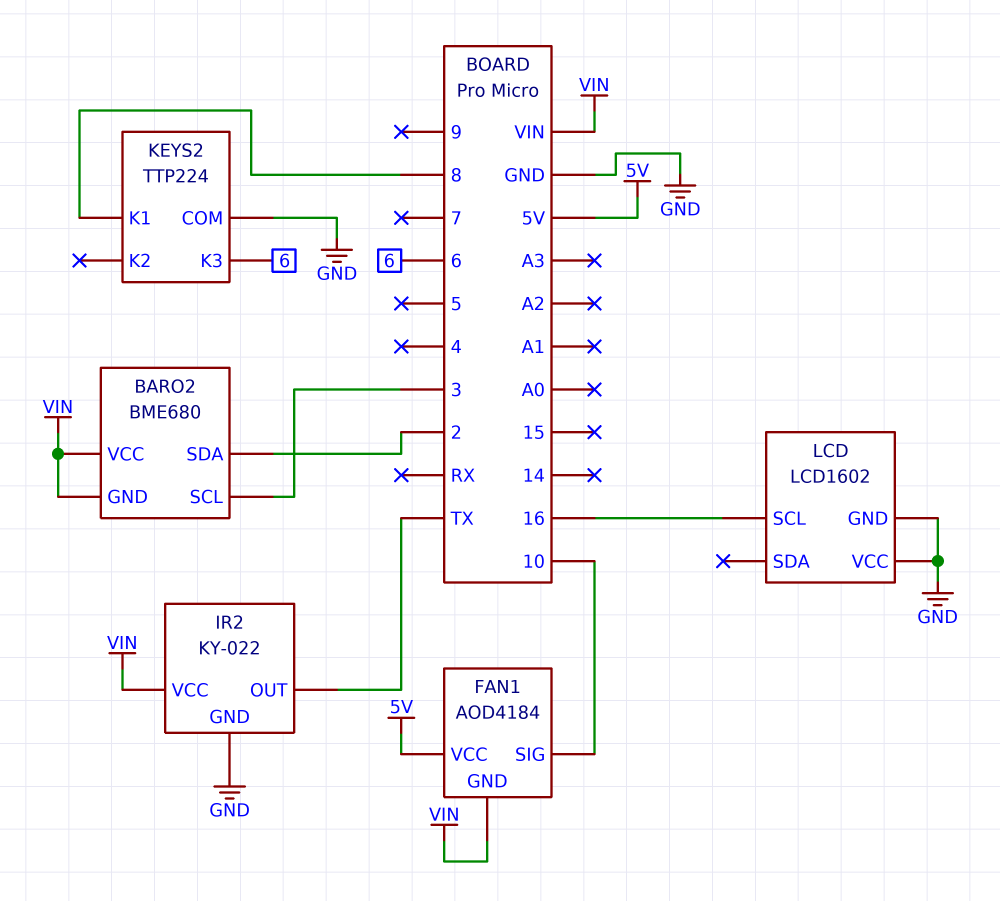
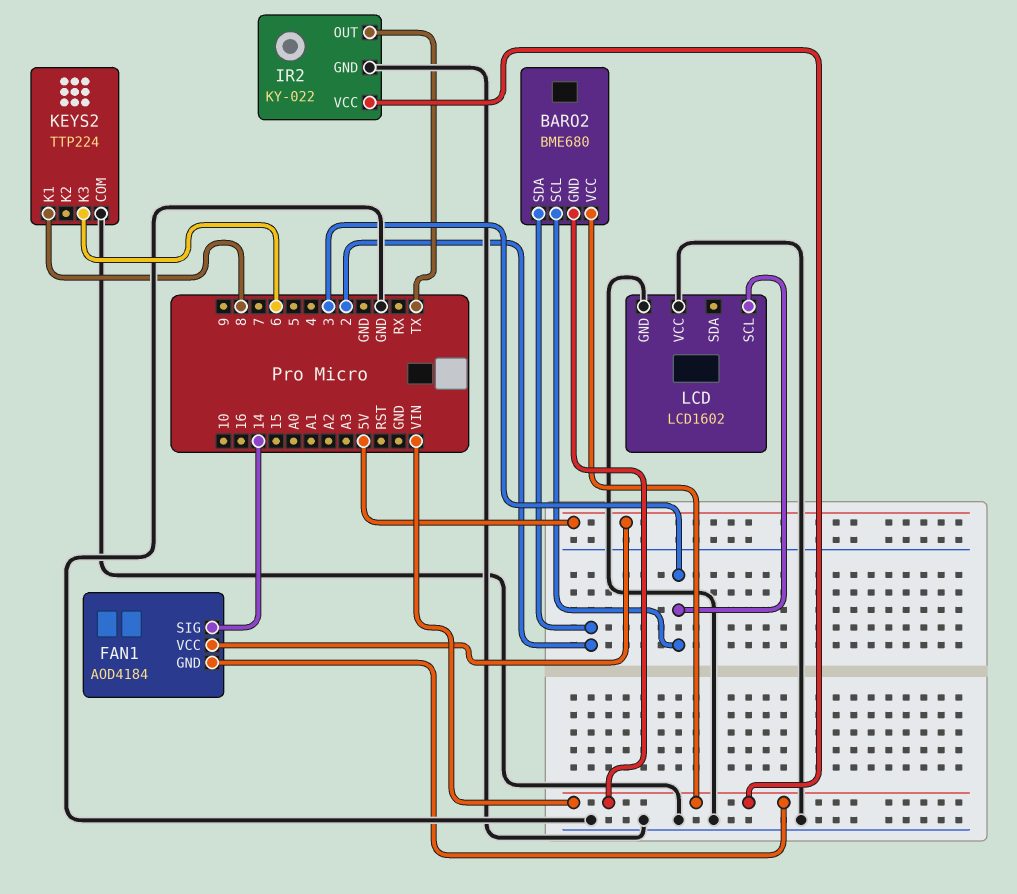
FAN1 pin SIG: 10 -> 14
LCD pin SCL: 16 -> 3

